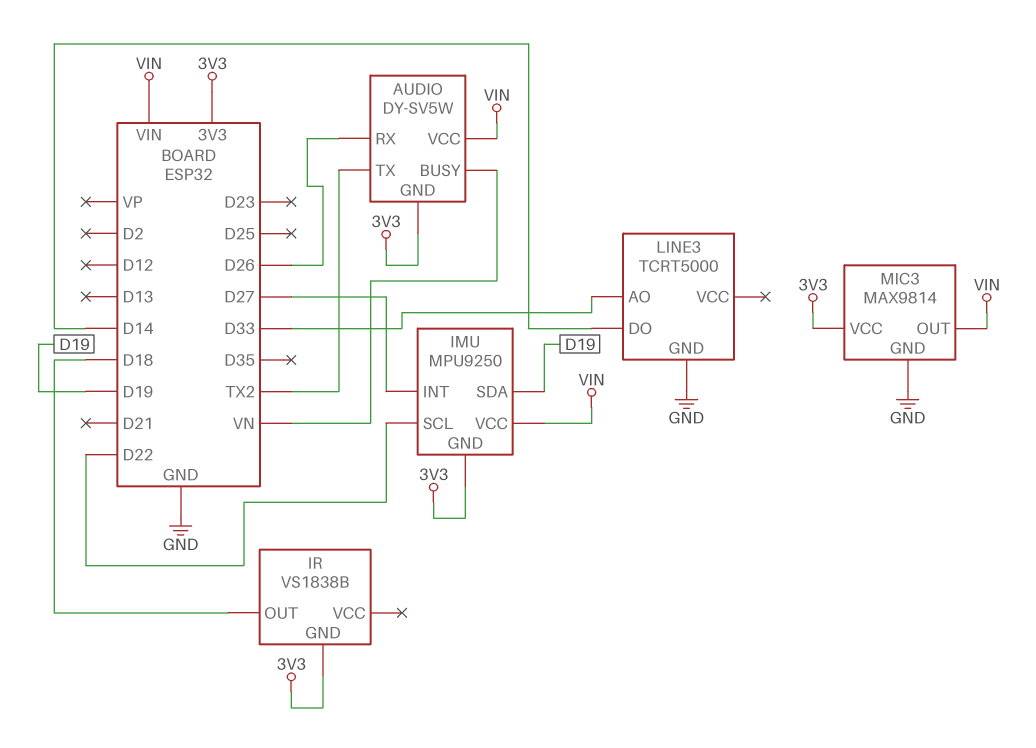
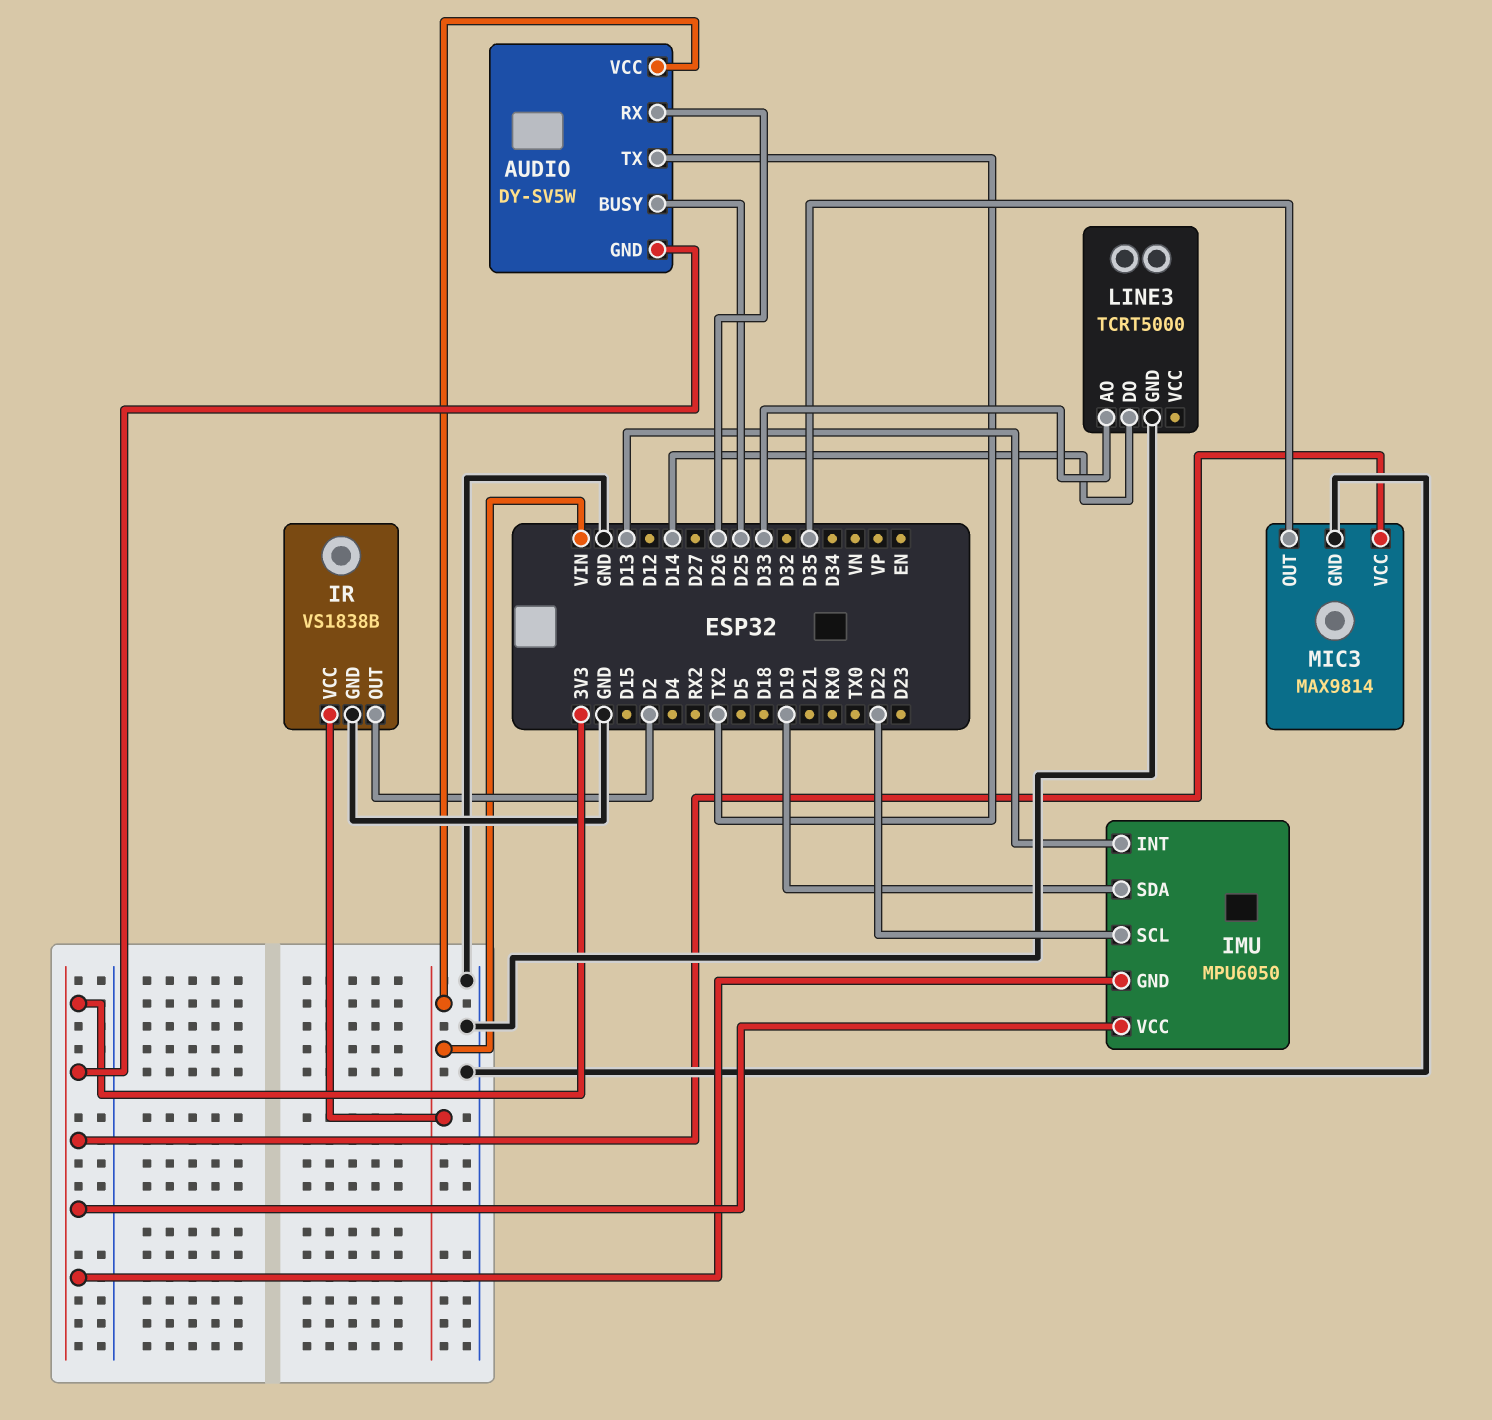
AUDIO pin BUSY: VN -> D25
IMU: MPU9250 -> MPU6050
IMU pin INT: D27 -> D13
IMU pin VCC: VIN -> 3V3
IR pin GND: 3V3 -> GND
IR pin OUT: D18 -> D2
IR pin VCC: none -> VIN
MIC3 pin OUT: VIN -> D35

